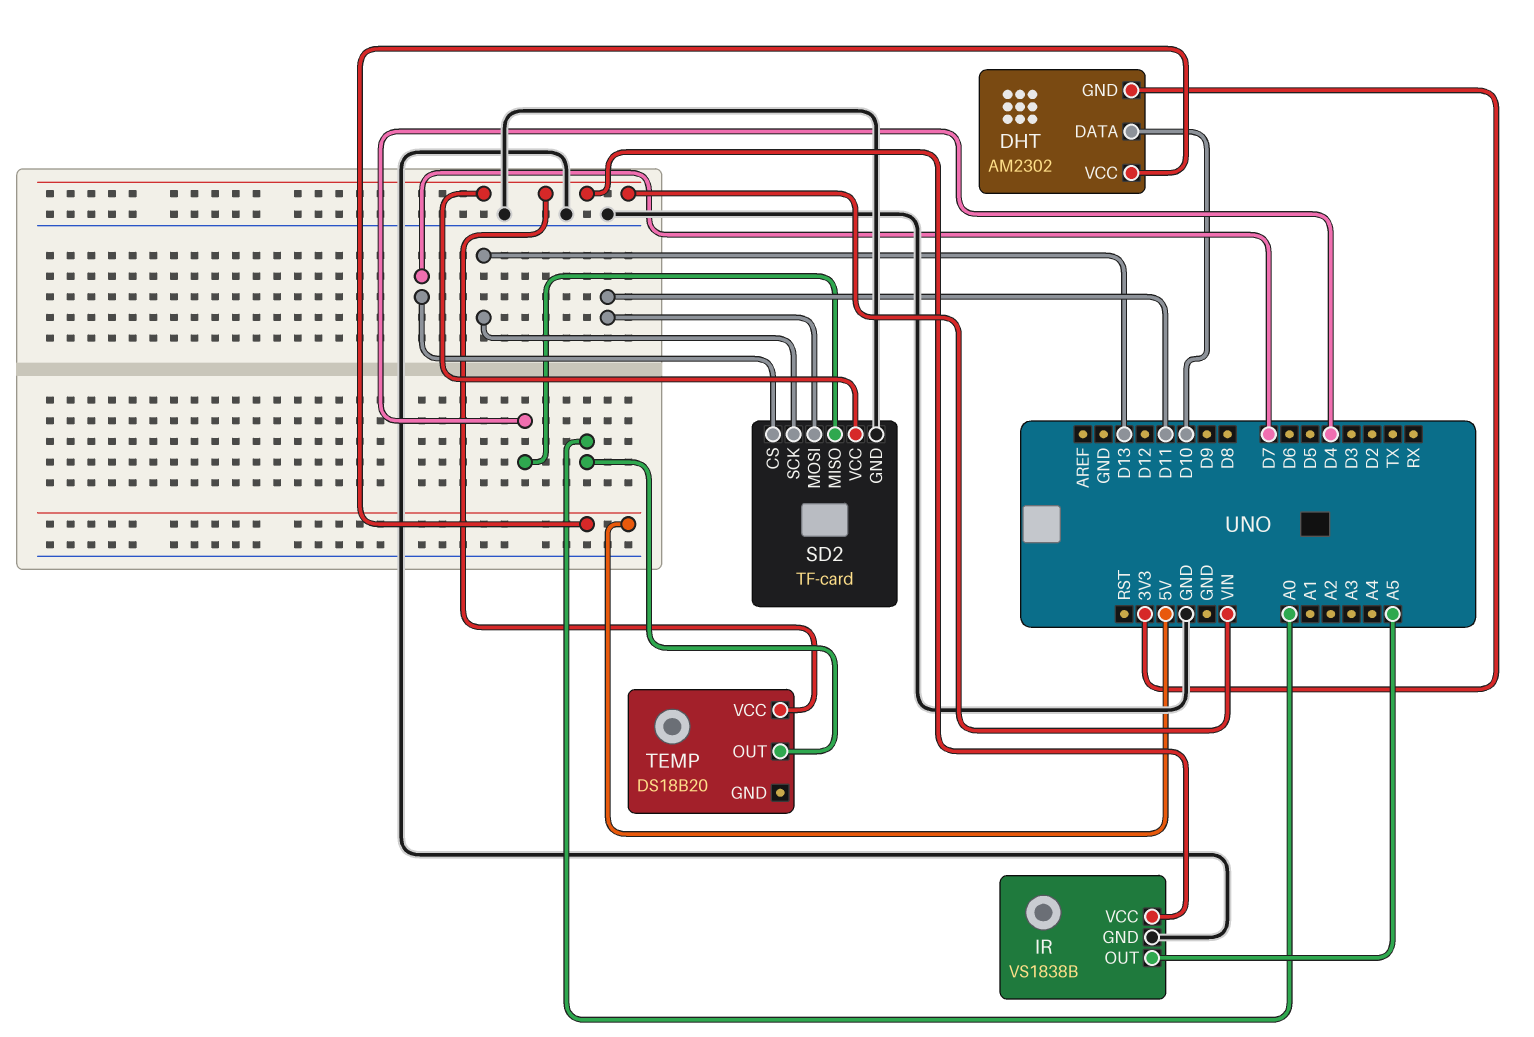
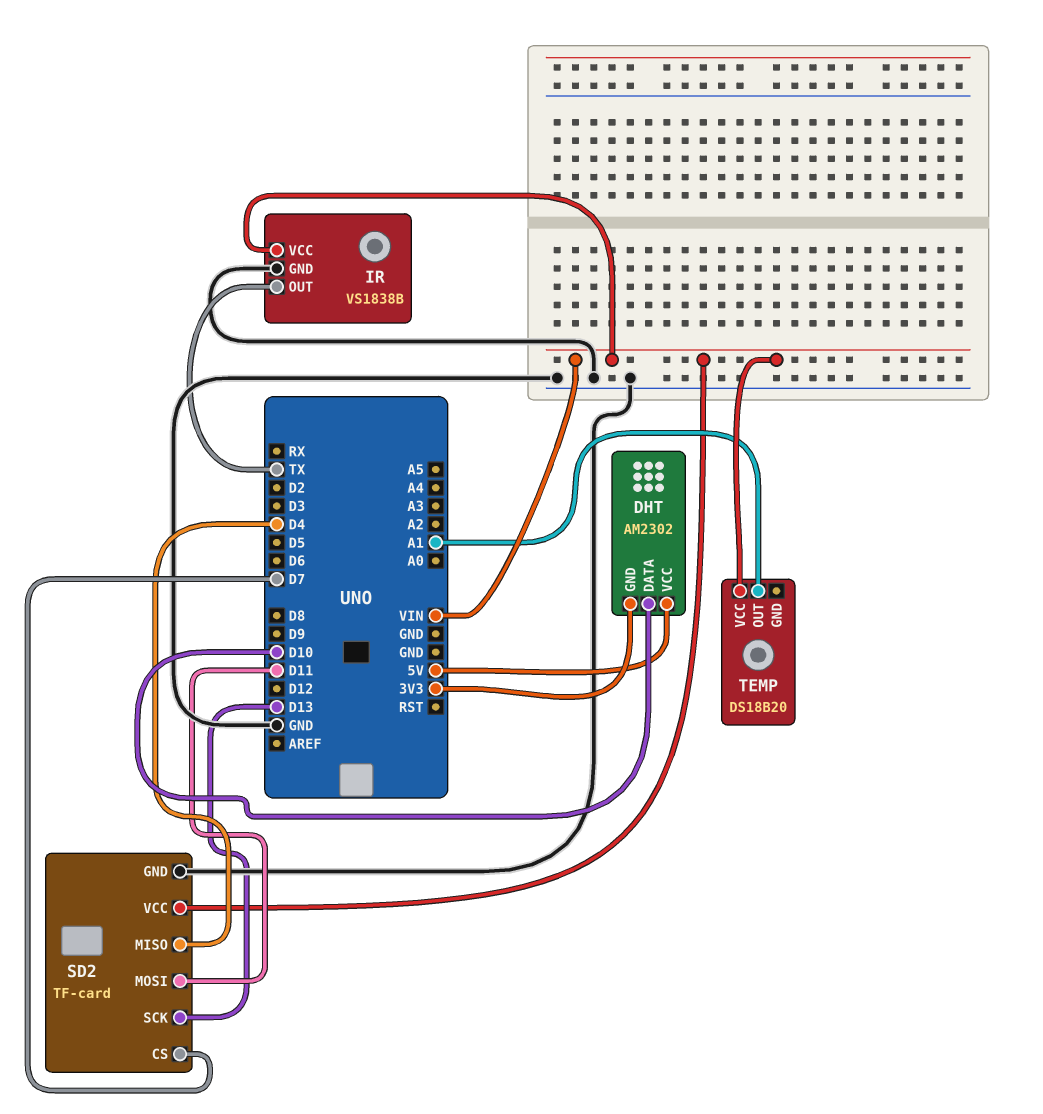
IR pin OUT: A5 -> TX
TEMP pin OUT: A0 -> A1

